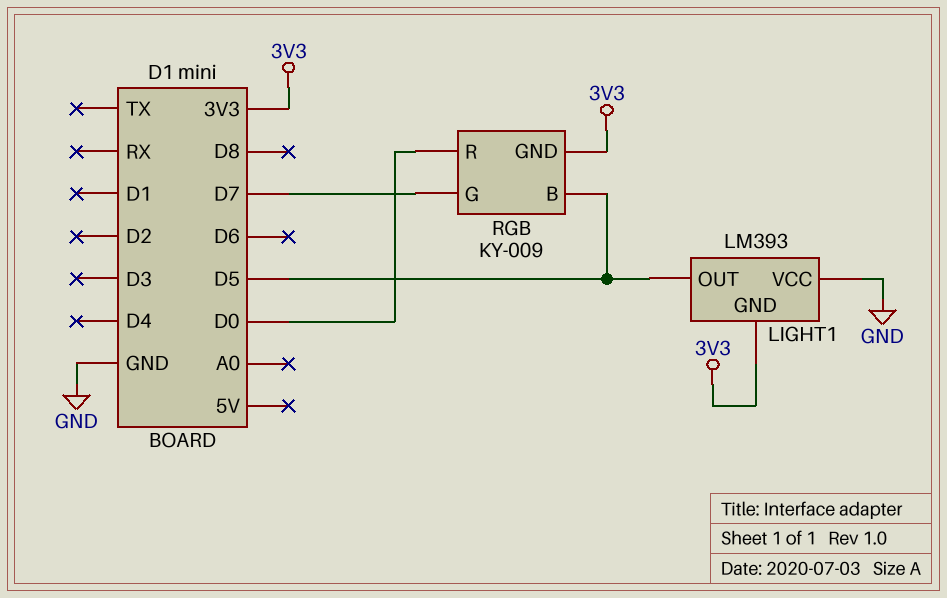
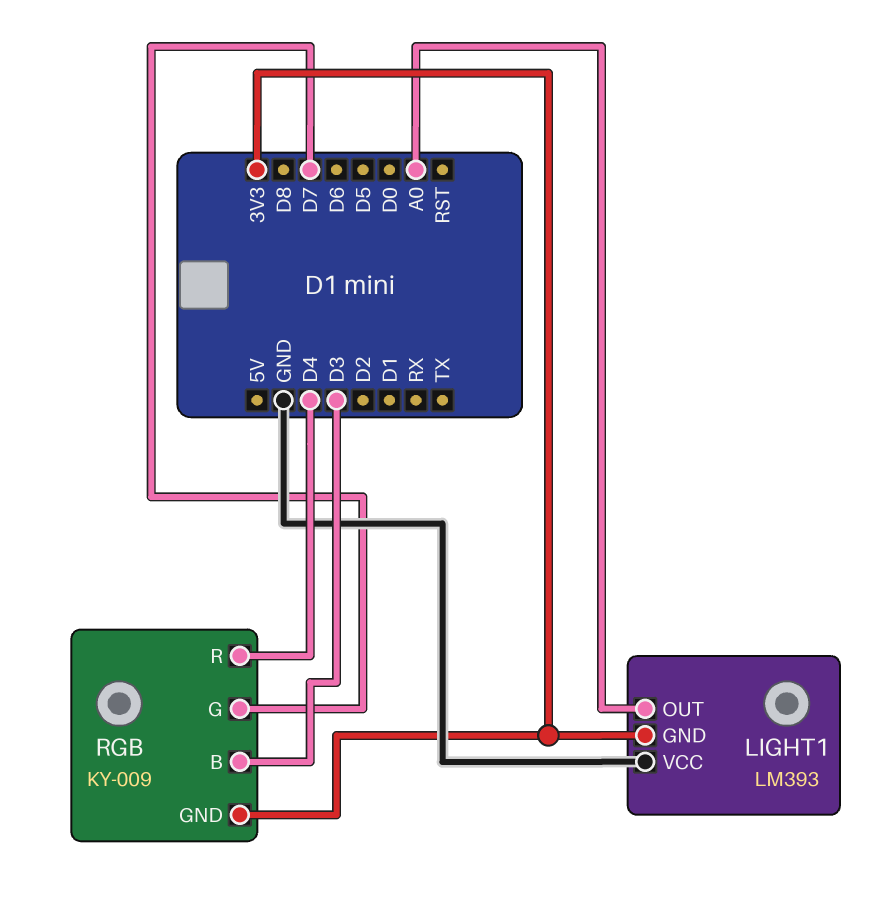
LIGHT1 pin OUT: D5 -> A0
RGB pin B: D5 -> D3
RGB pin R: D0 -> D4

